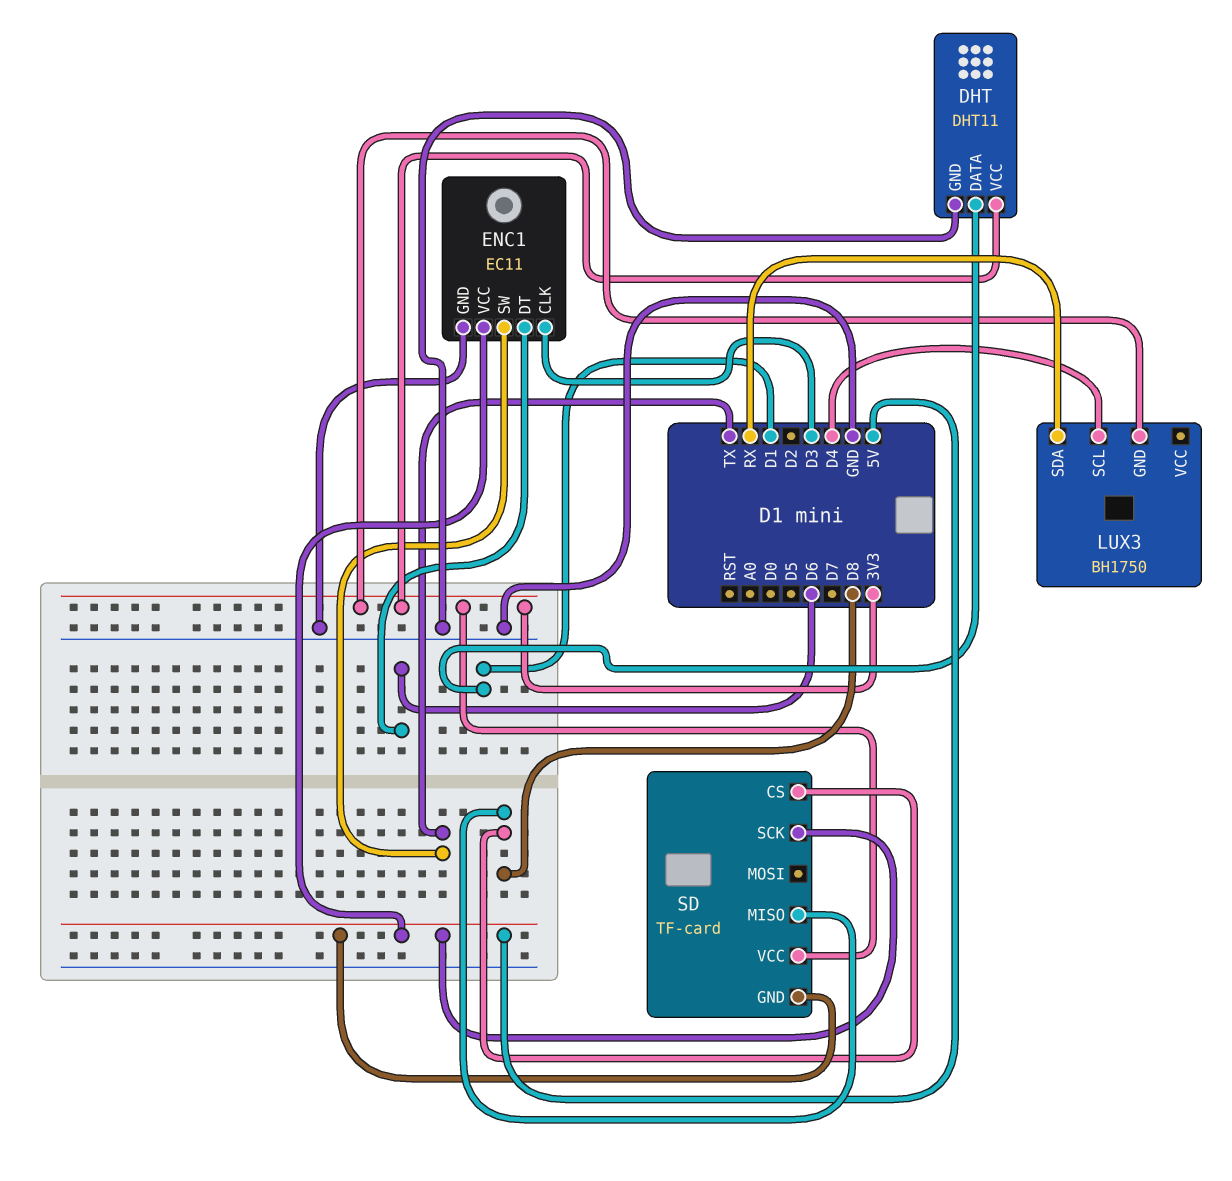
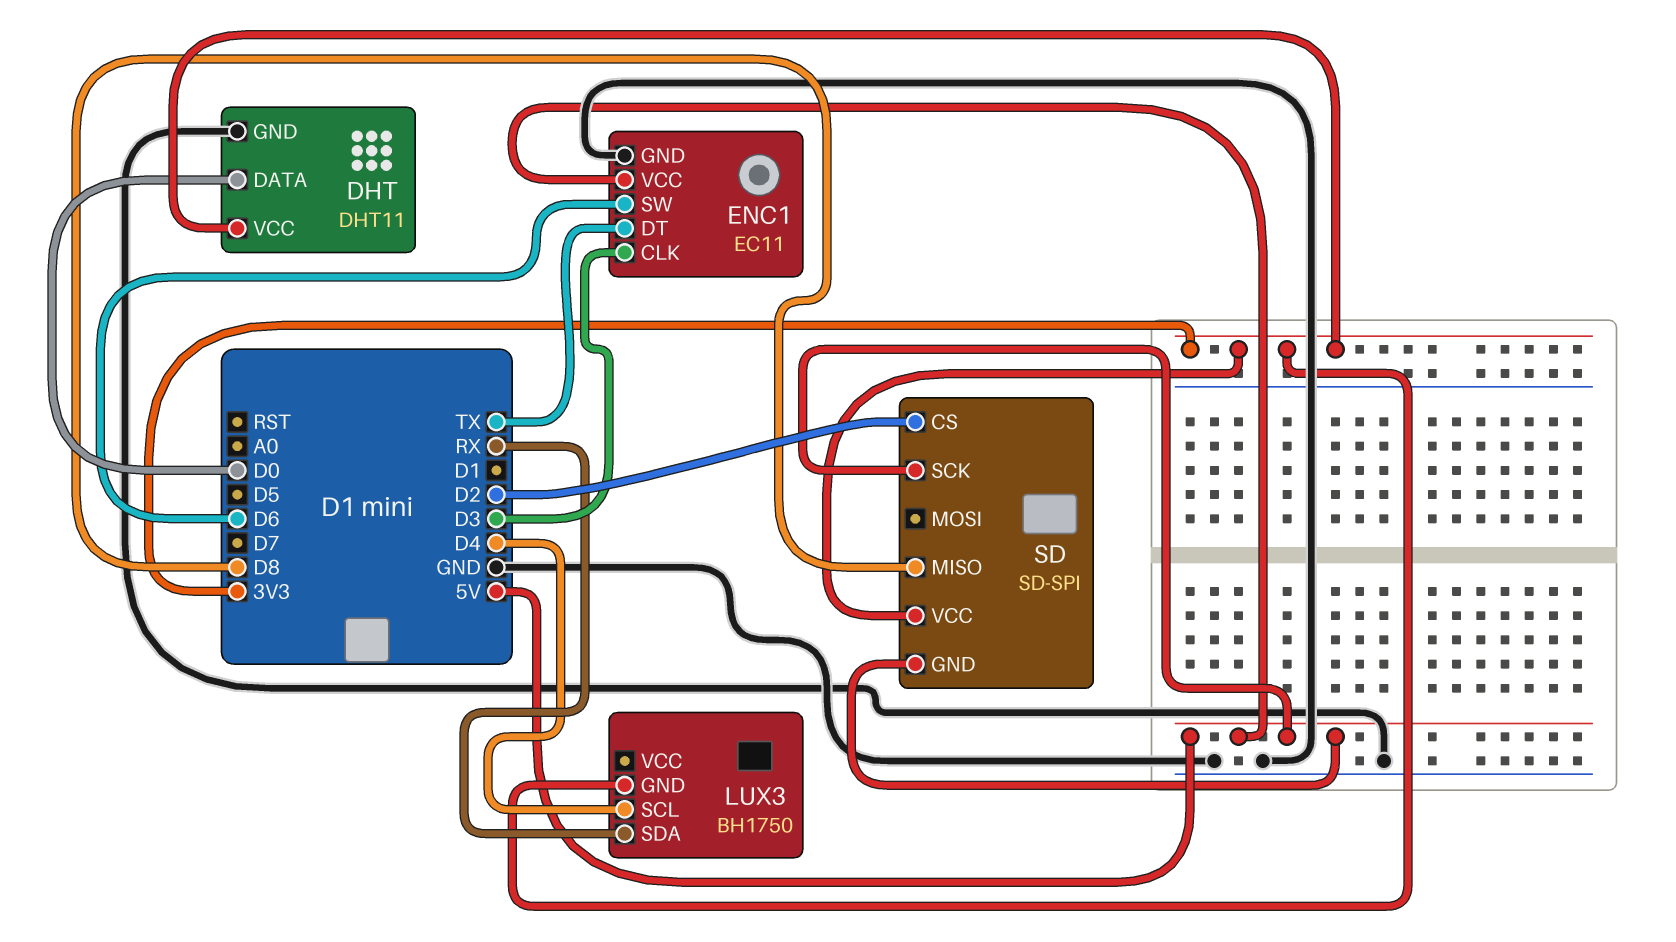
DHT pin DATA: D1 -> D0
ENC1 pin DT: D6 -> TX
ENC1 pin SW: TX -> D6
SD: TF-card -> SD-SPI
SD pin CS: D8 -> D2

